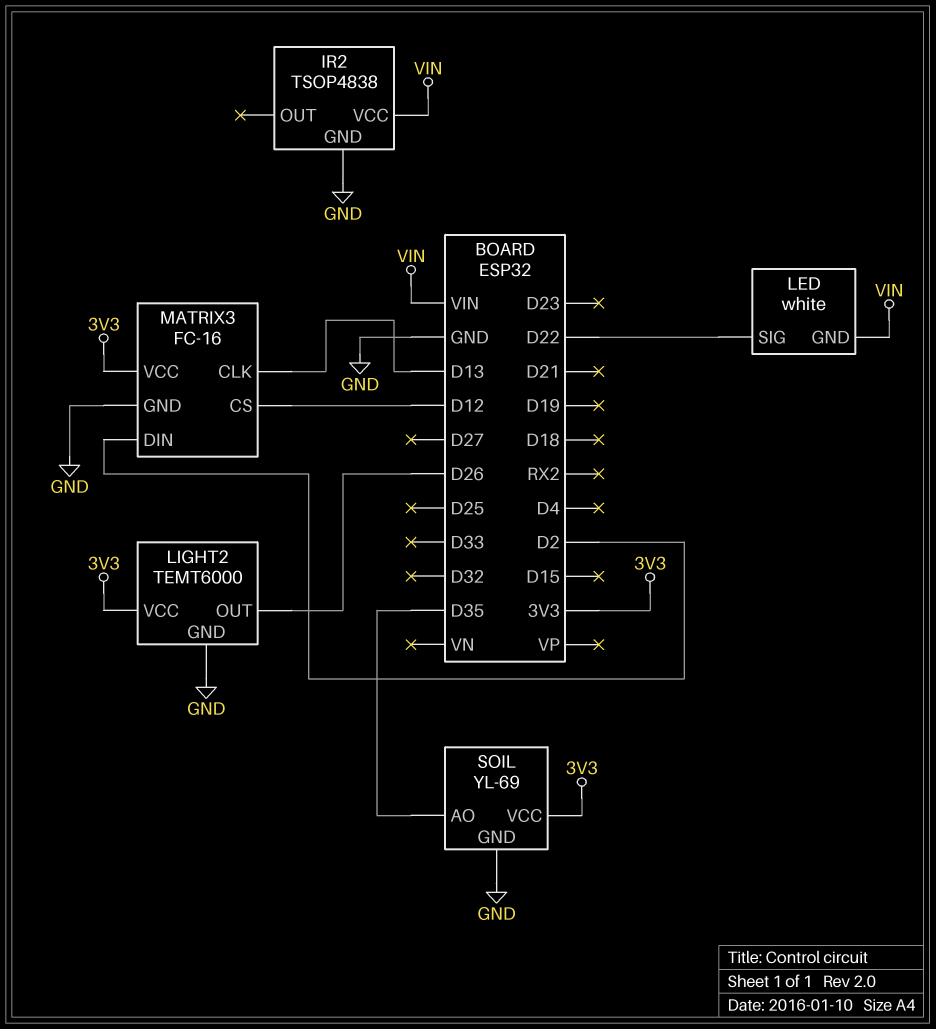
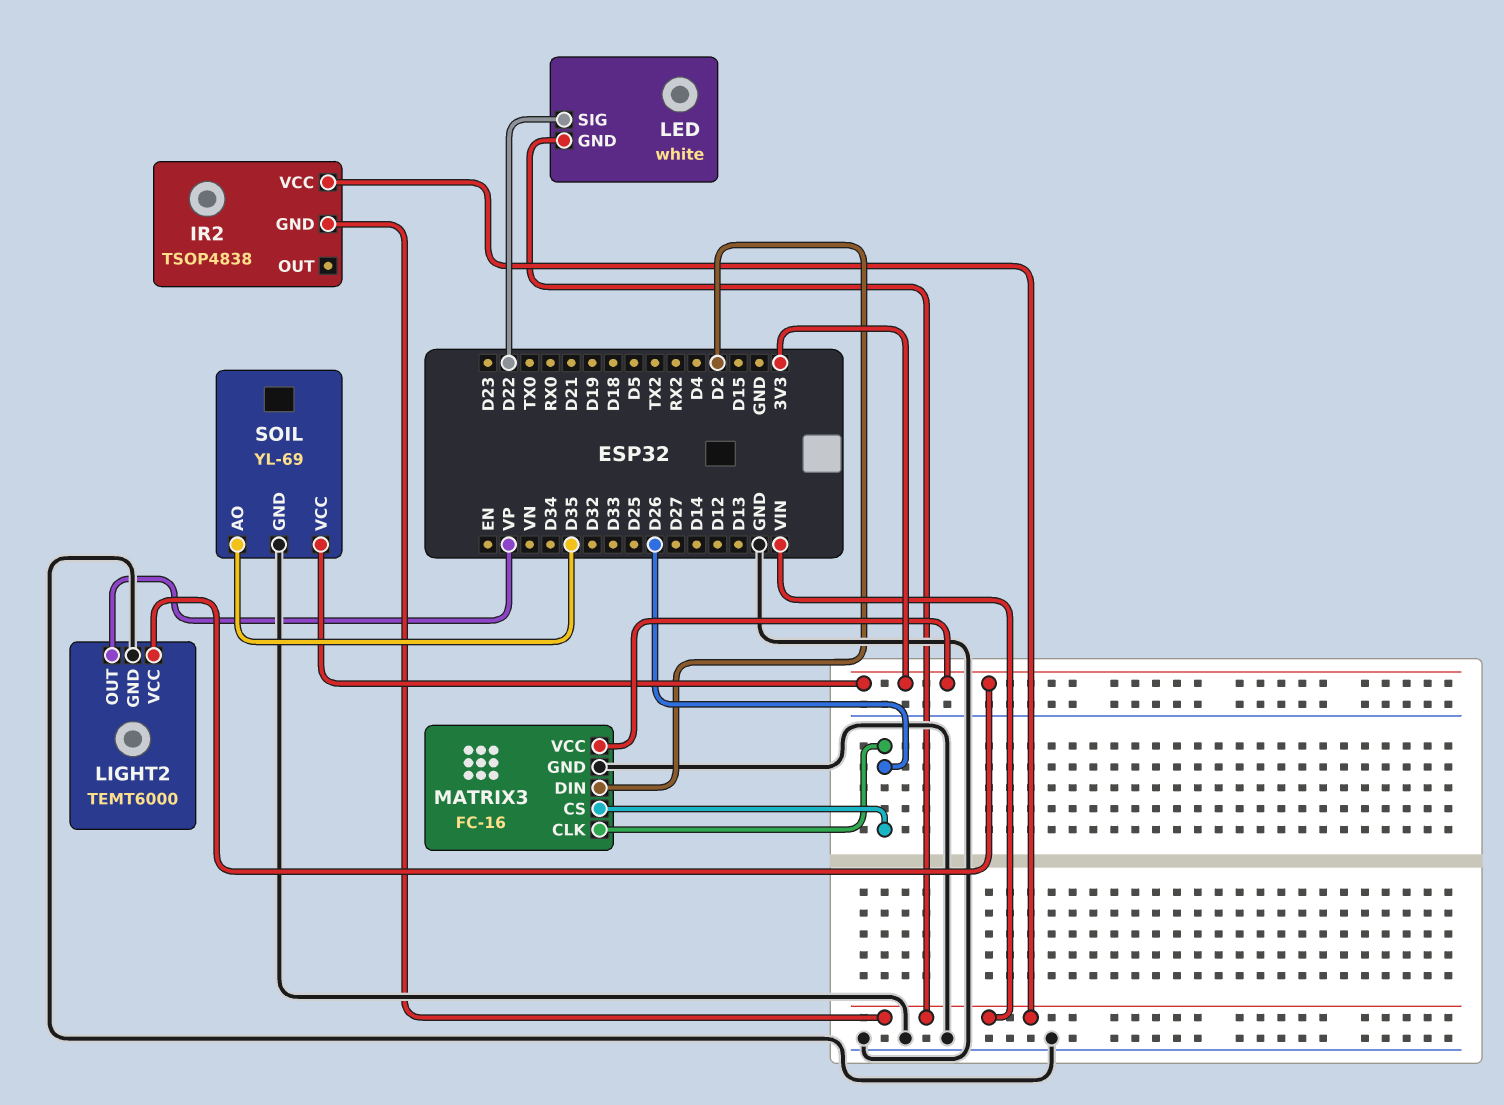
IR2 pin GND: GND -> VIN
LIGHT2 pin OUT: D26 -> VP
MATRIX3 pin CLK: D13 -> D26
MATRIX3 pin CS: D12 -> D26

